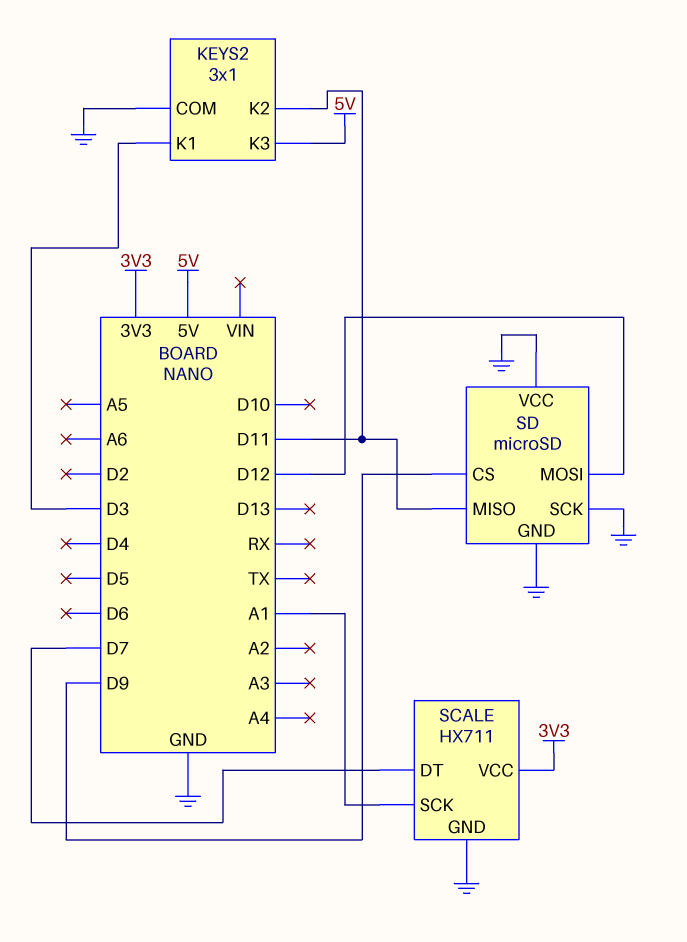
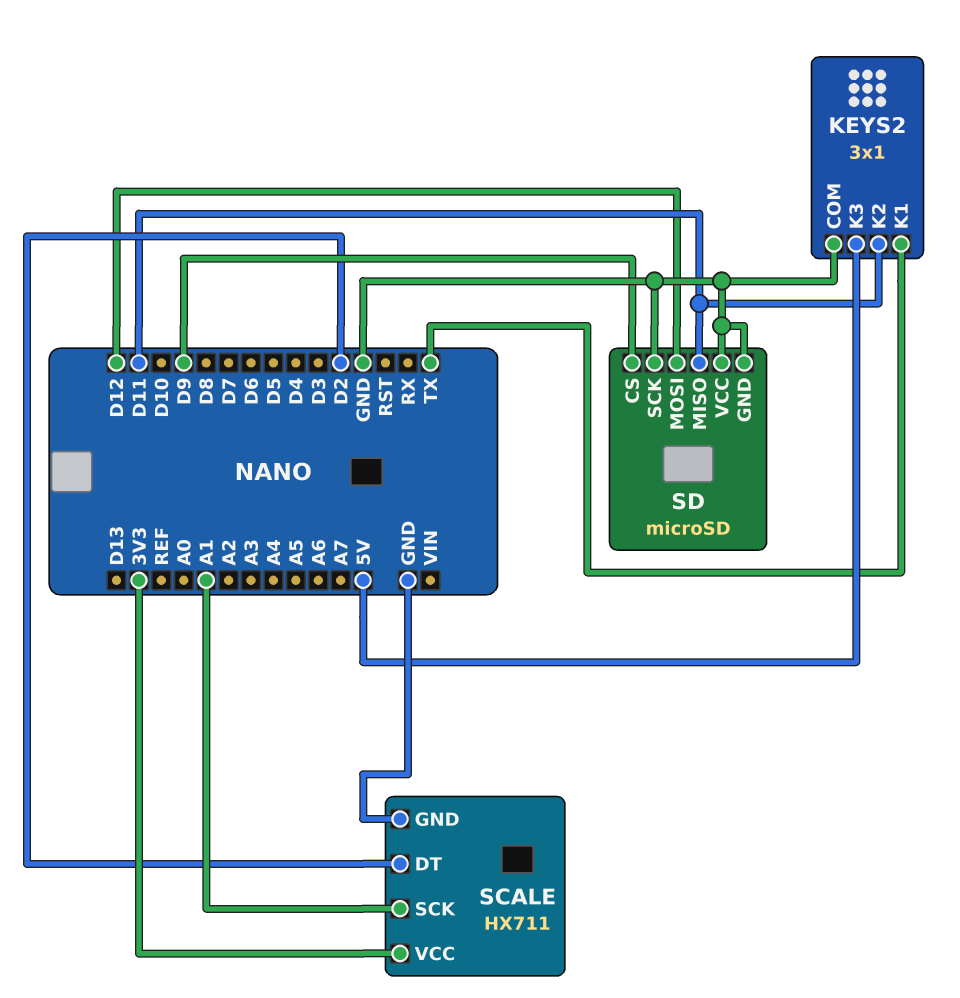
KEYS2 pin K1: D3 -> TX
SCALE pin DT: D7 -> D2

